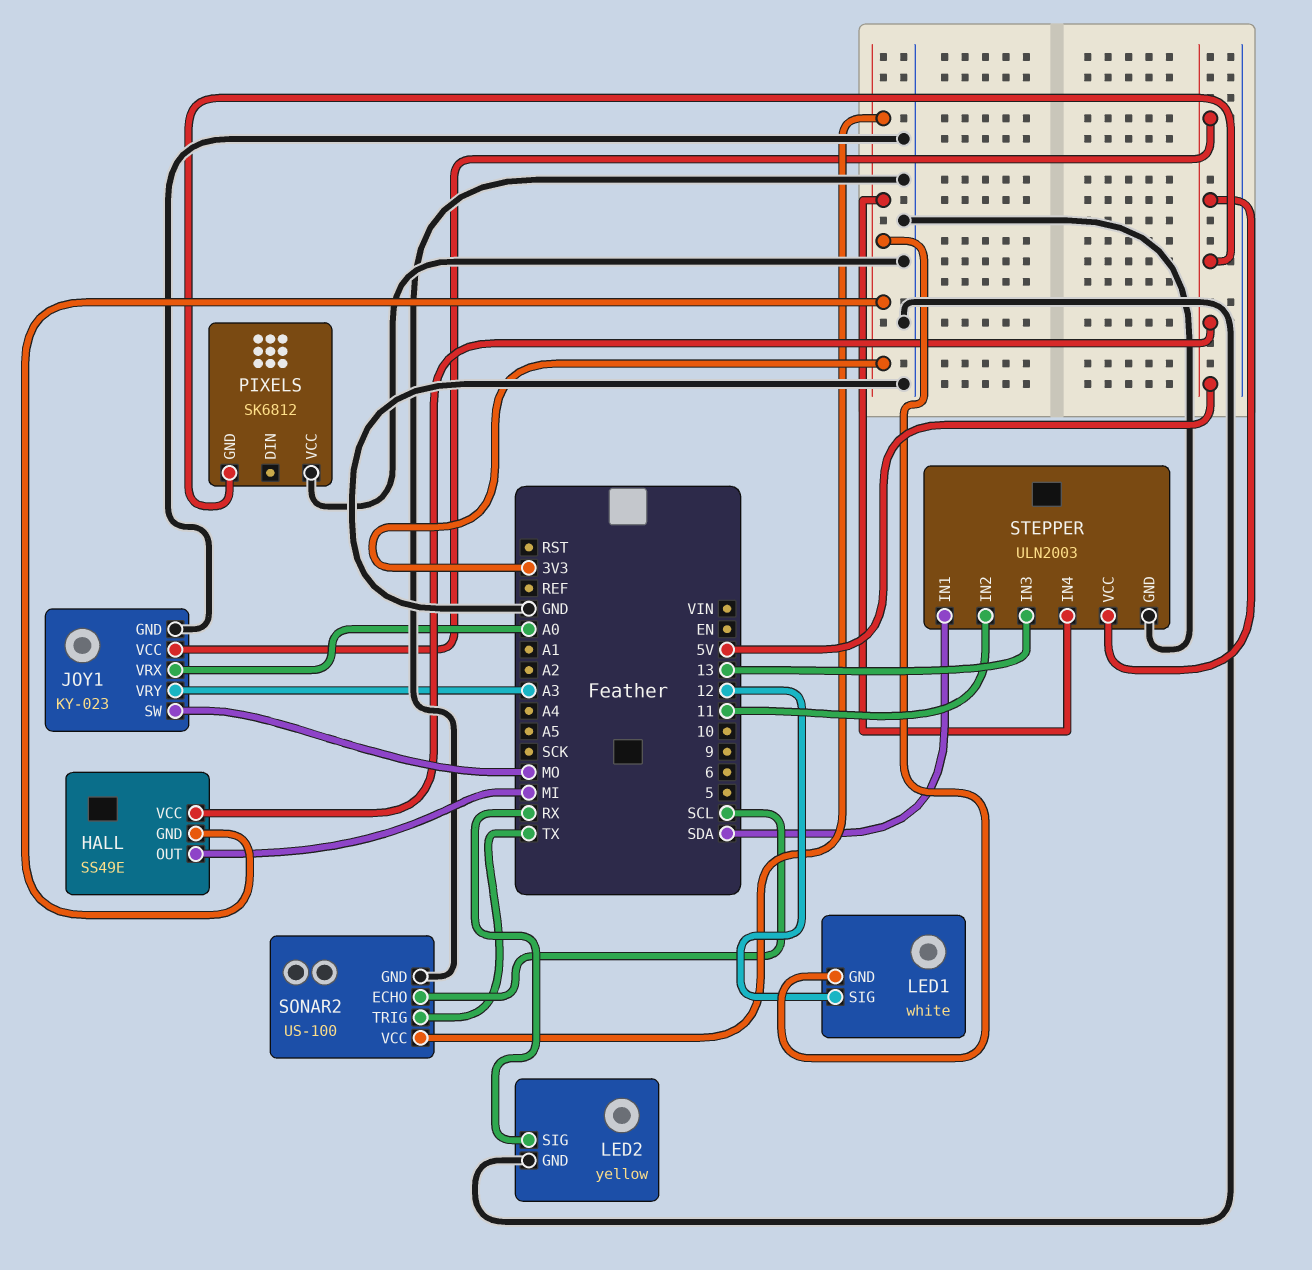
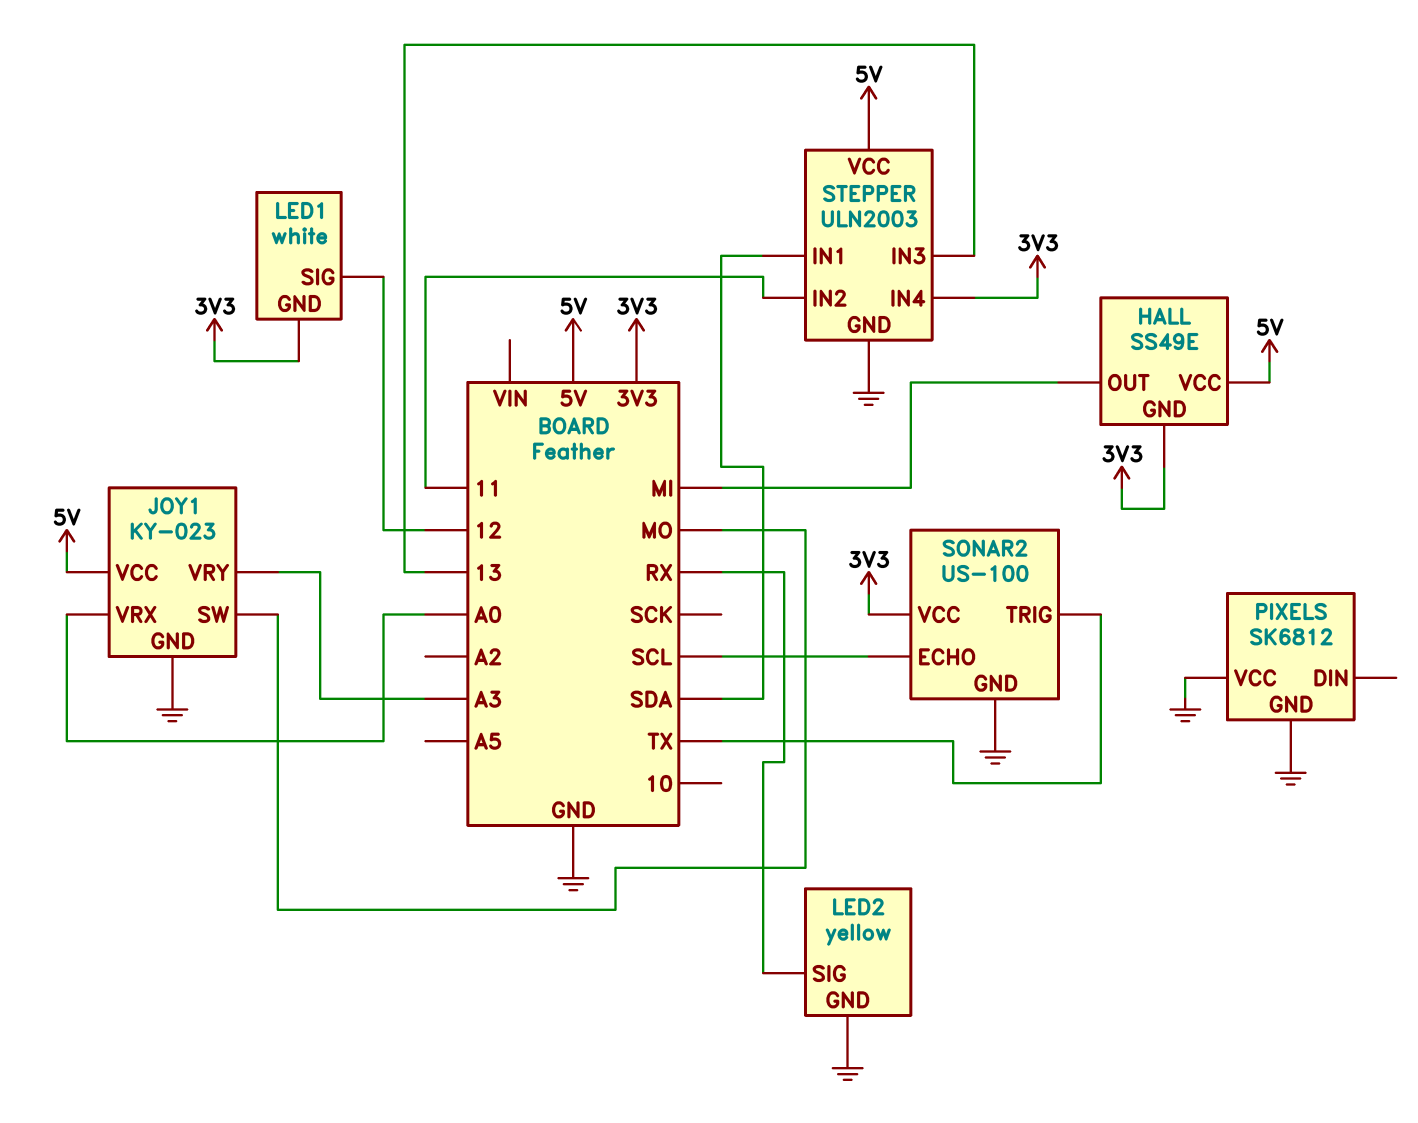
PIXELS pin GND: 5V -> GND

